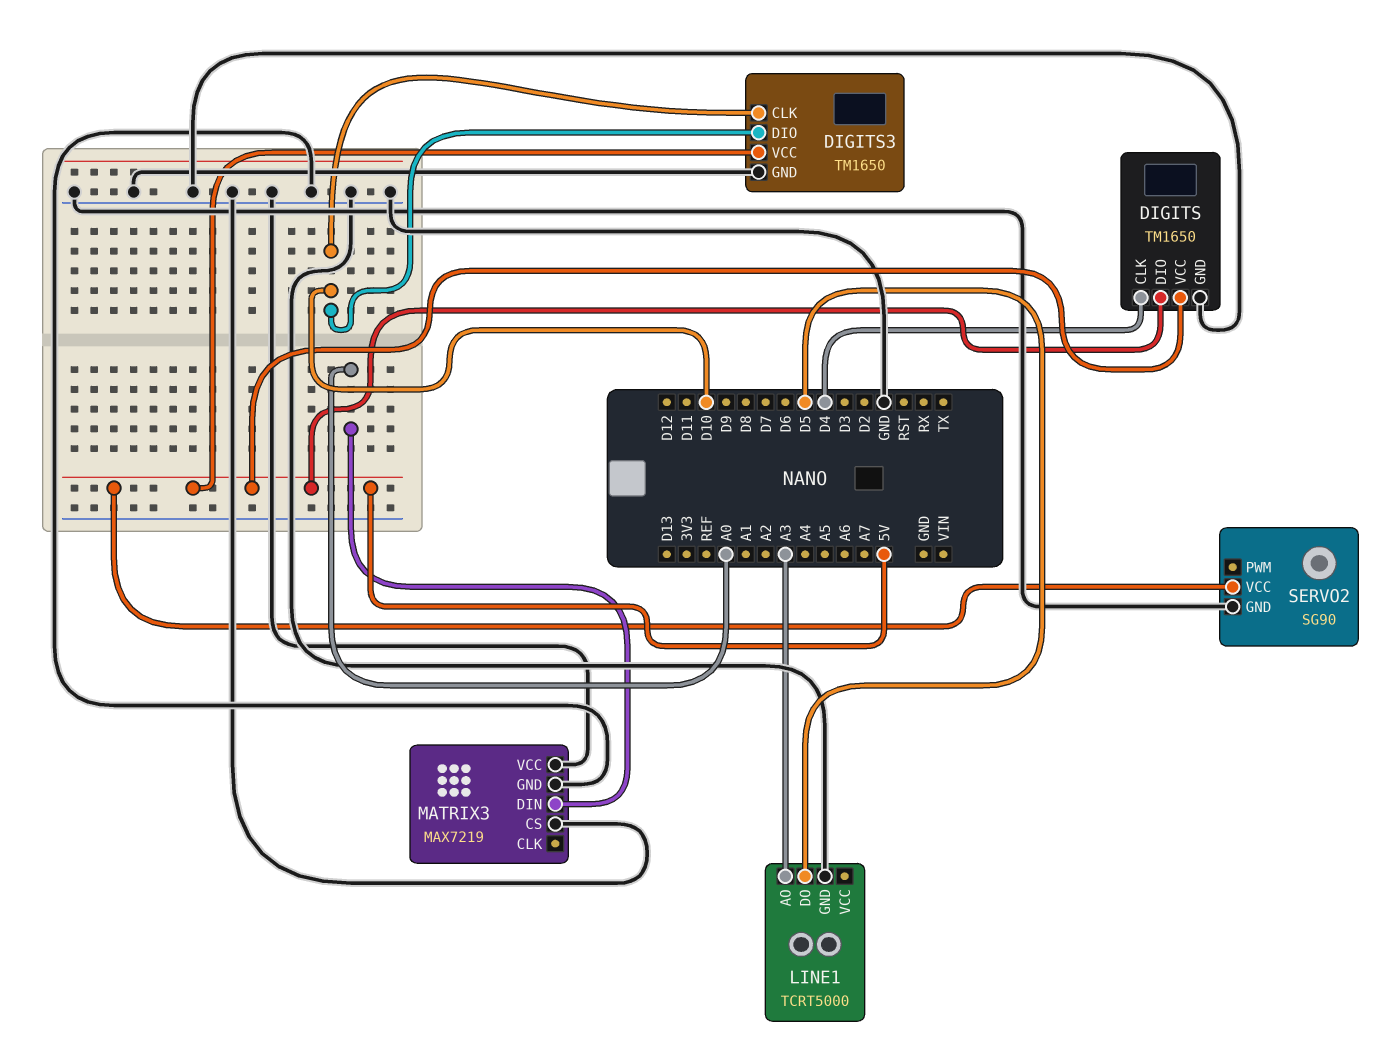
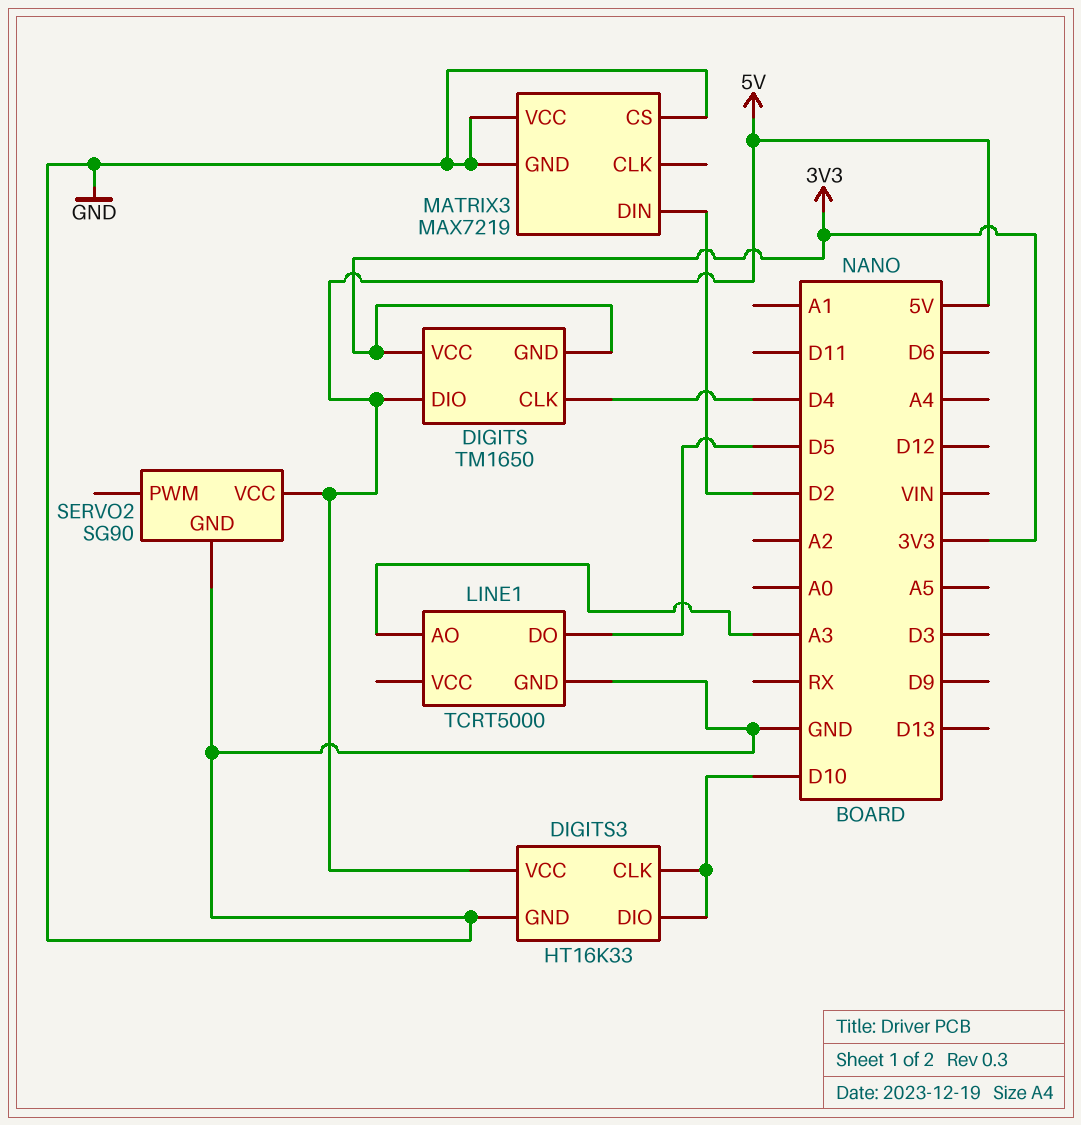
DIGITS pin GND: GND -> 3V3
DIGITS pin VCC: 5V -> 3V3
DIGITS3: TM1650 -> HT16K33
MATRIX3 pin DIN: A0 -> D2

